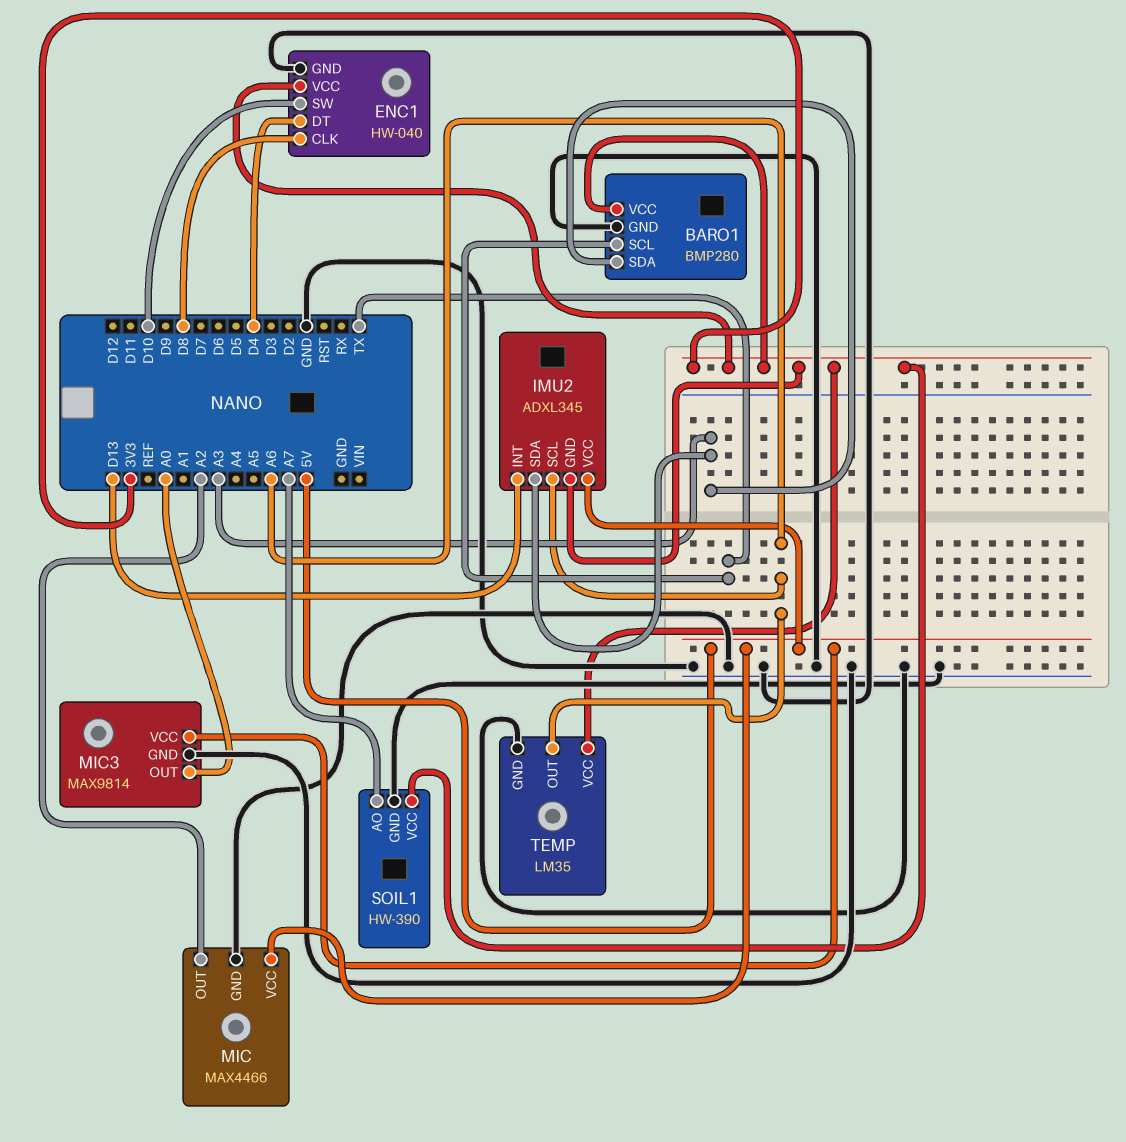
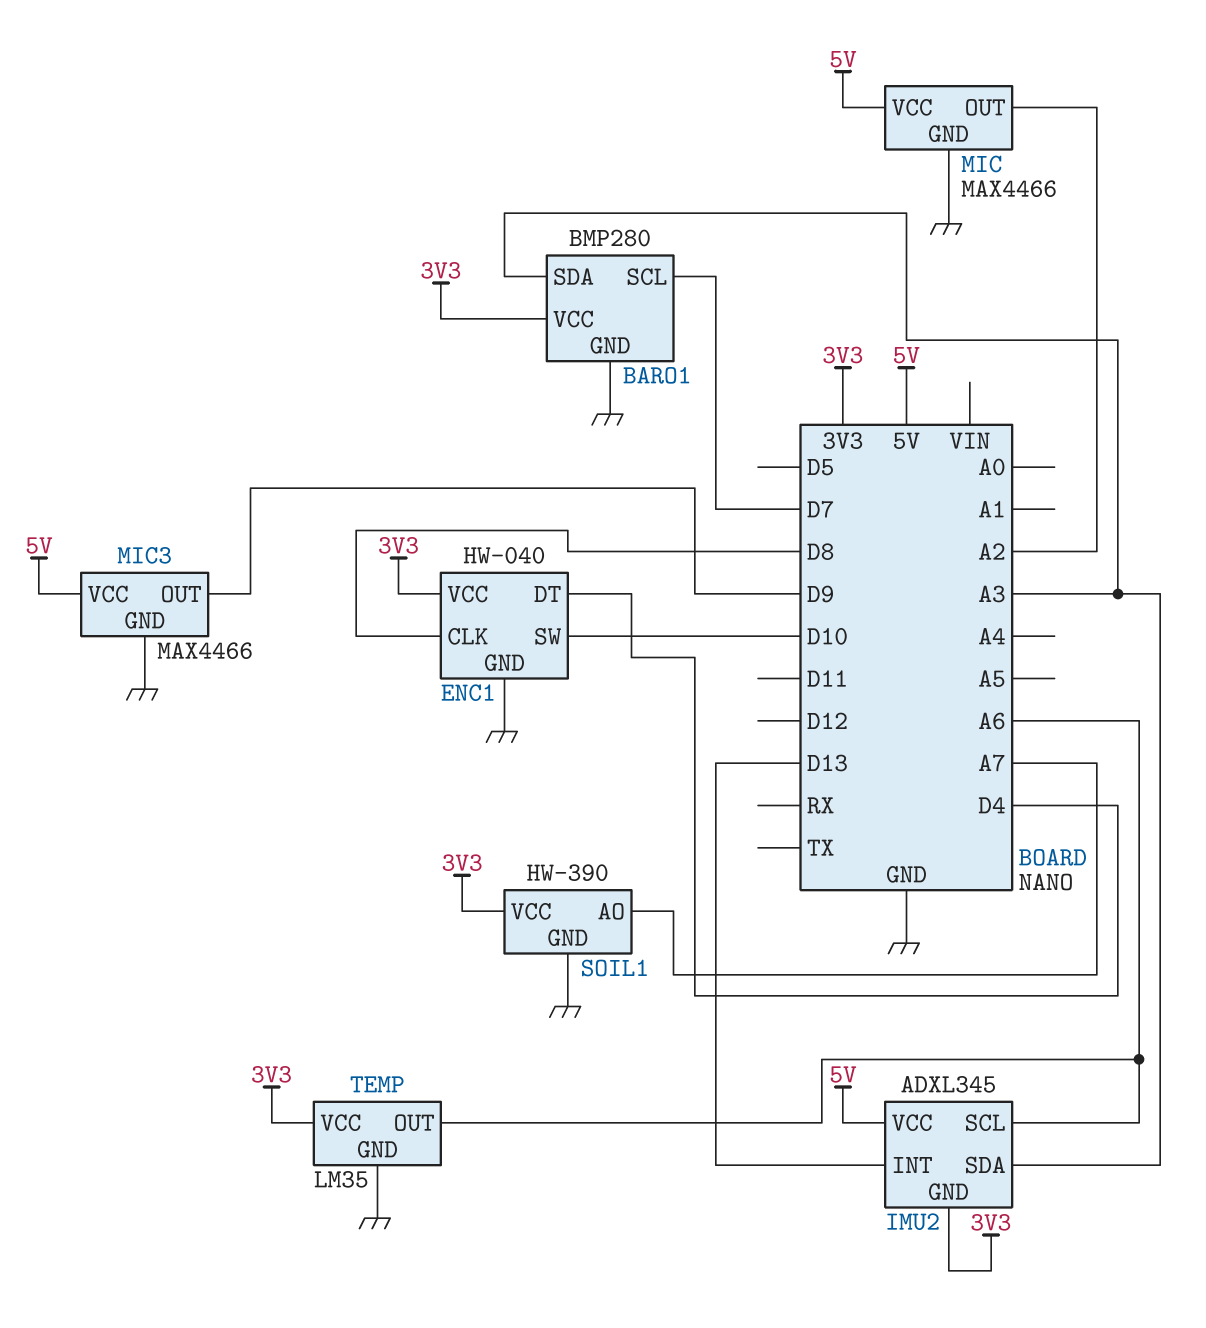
BARO1 pin SCL: TX -> D7
MIC3: MAX9814 -> MAX4466
MIC3 pin OUT: A0 -> D9

